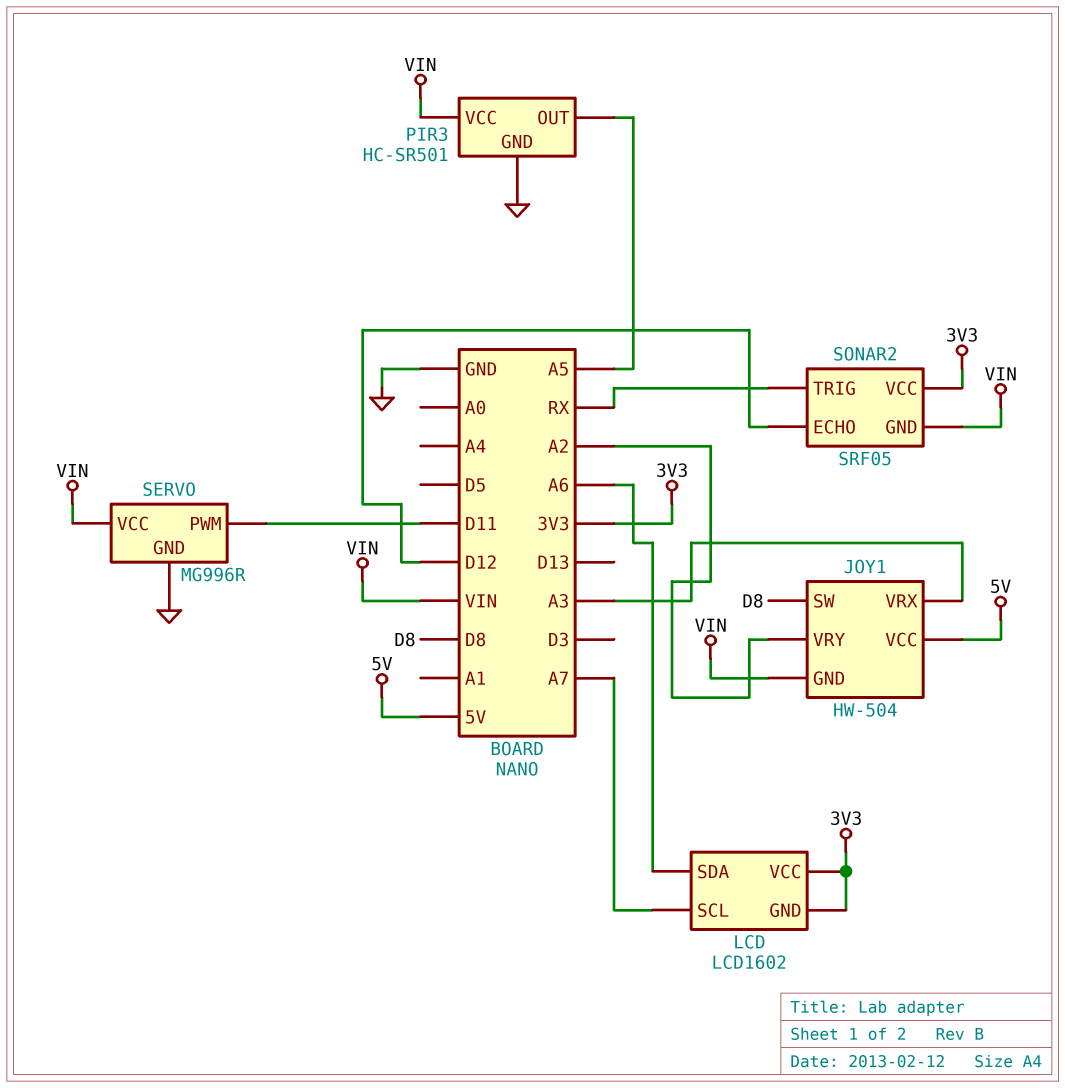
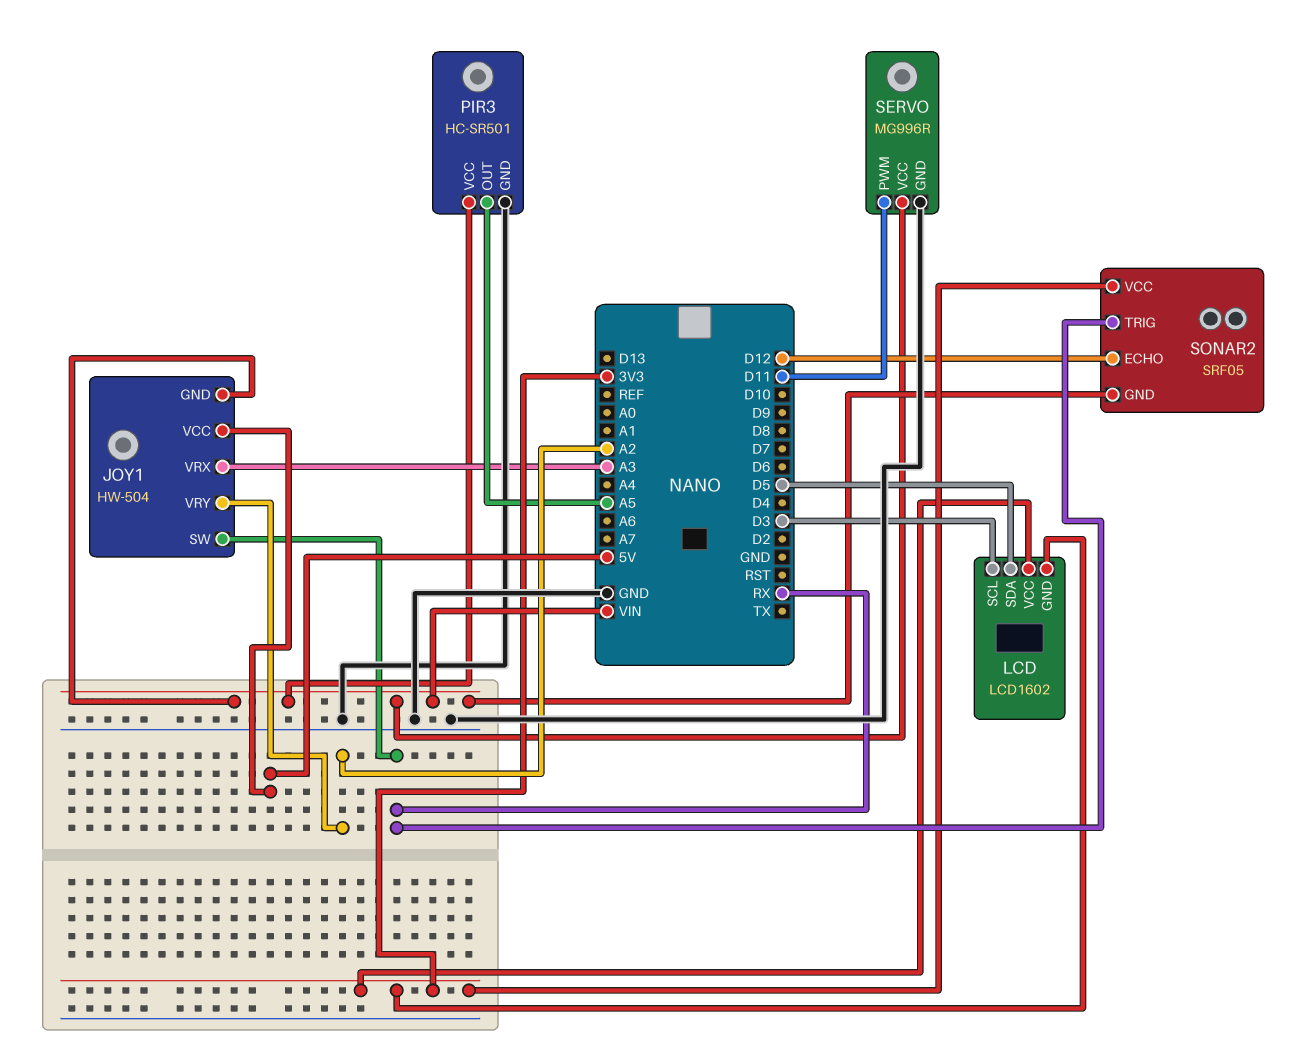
JOY1 pin SW: D8 -> RX
LCD pin SCL: A7 -> D3
LCD pin SDA: A6 -> D5

